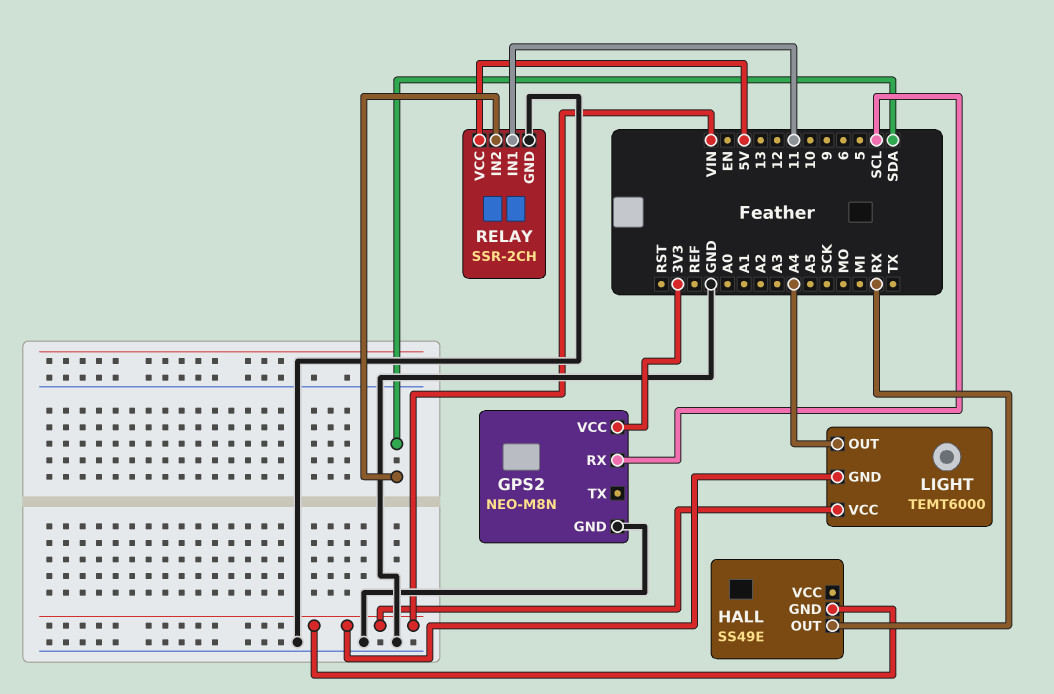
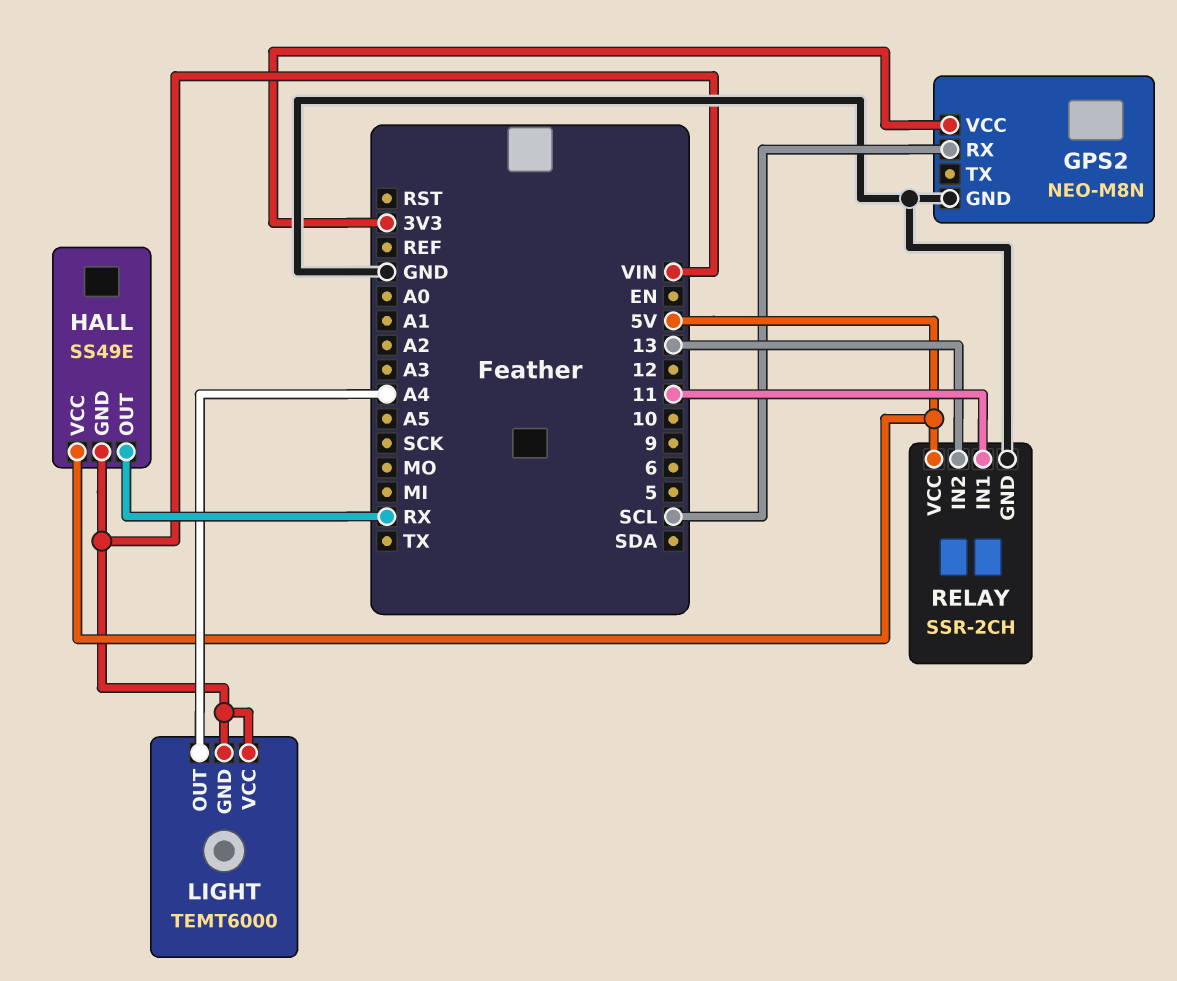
HALL pin VCC: none -> 5V
RELAY pin IN2: SDA -> 13

